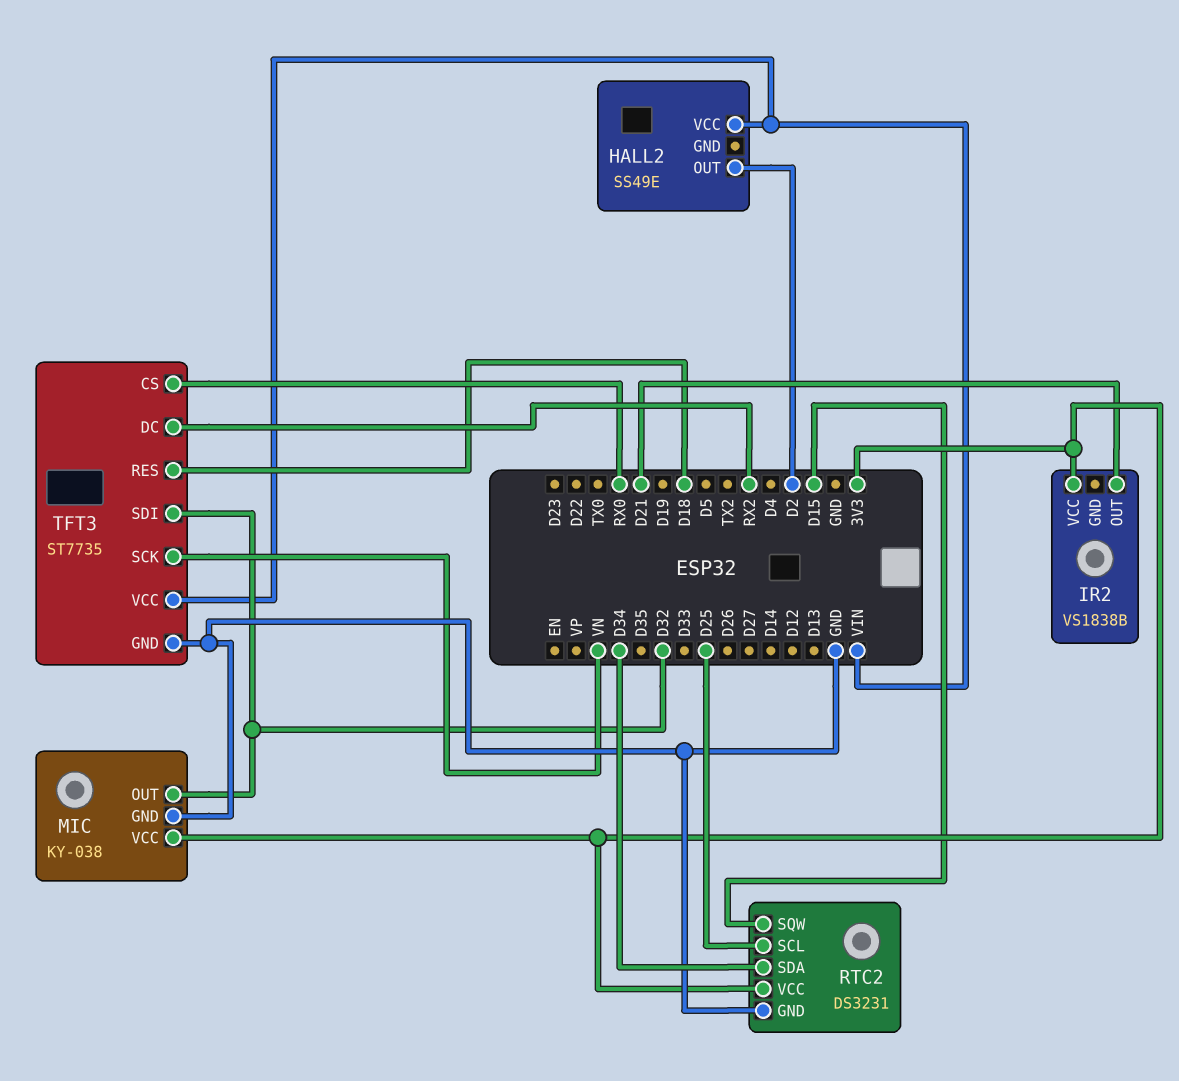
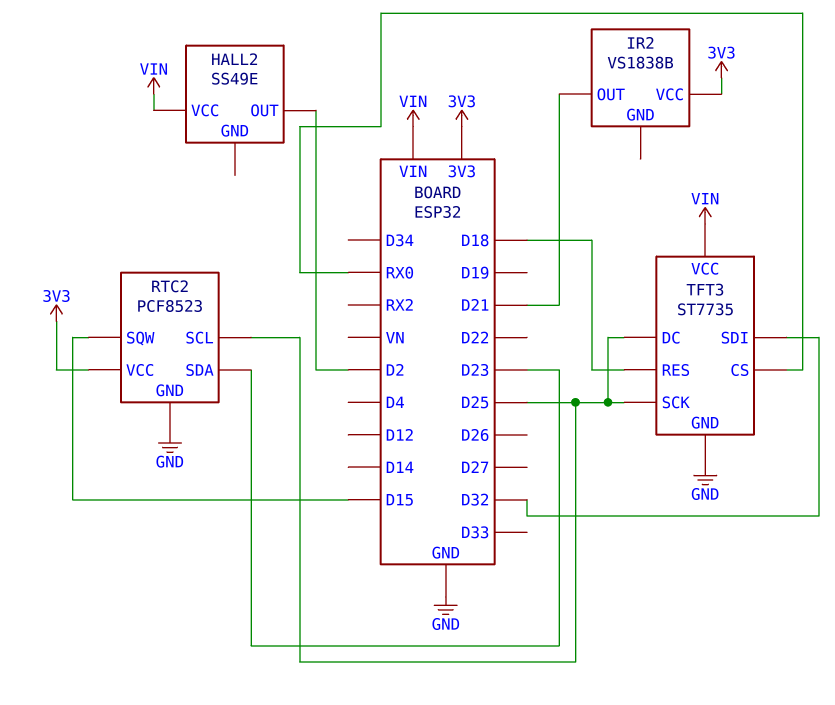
MIC: KY-038 -> none
MIC pin GND: GND -> none
MIC pin OUT: D32 -> none
MIC pin VCC: 3V3 -> none
RTC2: DS3231 -> PCF8523
RTC2 pin SDA: D34 -> D23
TFT3 pin DC: RX2 -> D25
TFT3 pin SCK: VN -> D25

